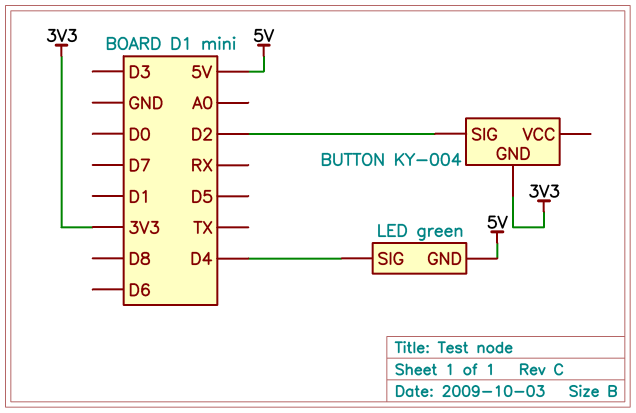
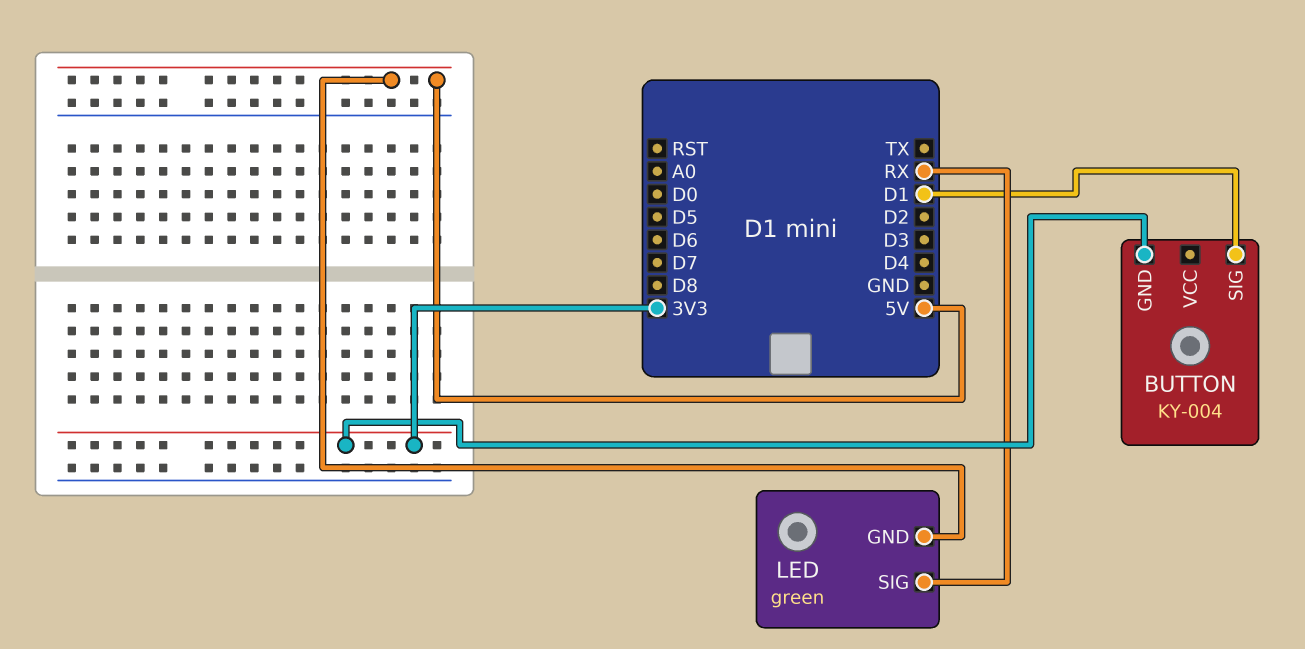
BUTTON pin SIG: D2 -> D1
LED pin SIG: D4 -> RX

